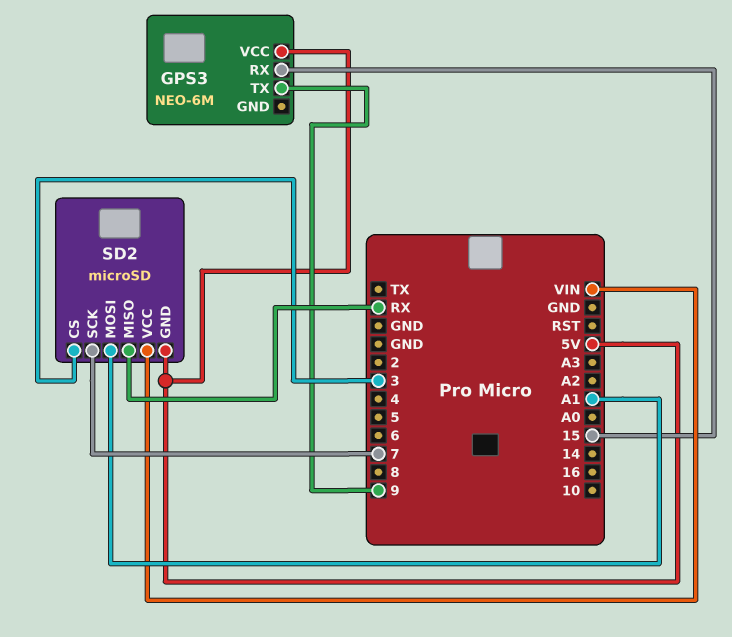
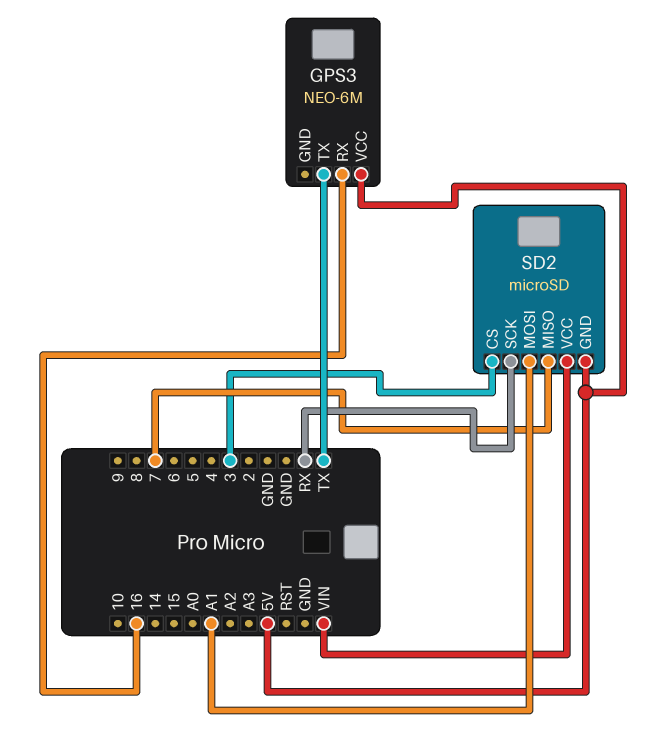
GPS3 pin RX: 15 -> 16
GPS3 pin TX: 9 -> TX
SD2 pin MISO: RX -> 7
SD2 pin SCK: 7 -> RX

